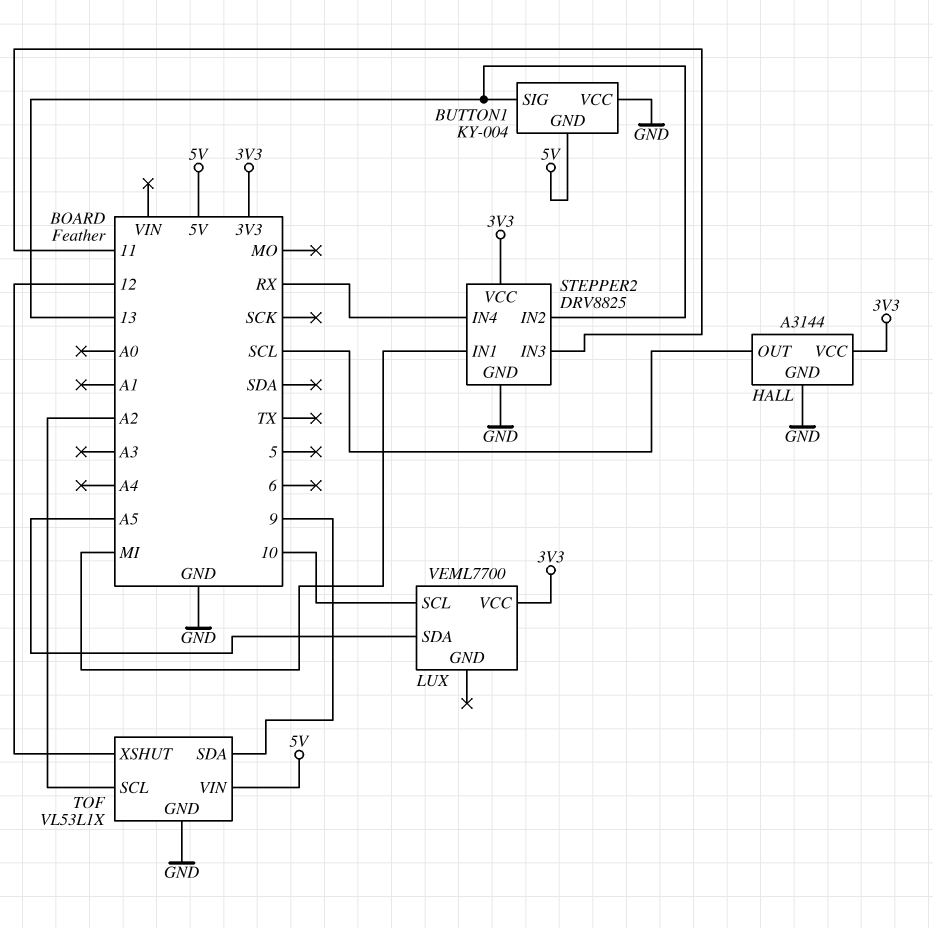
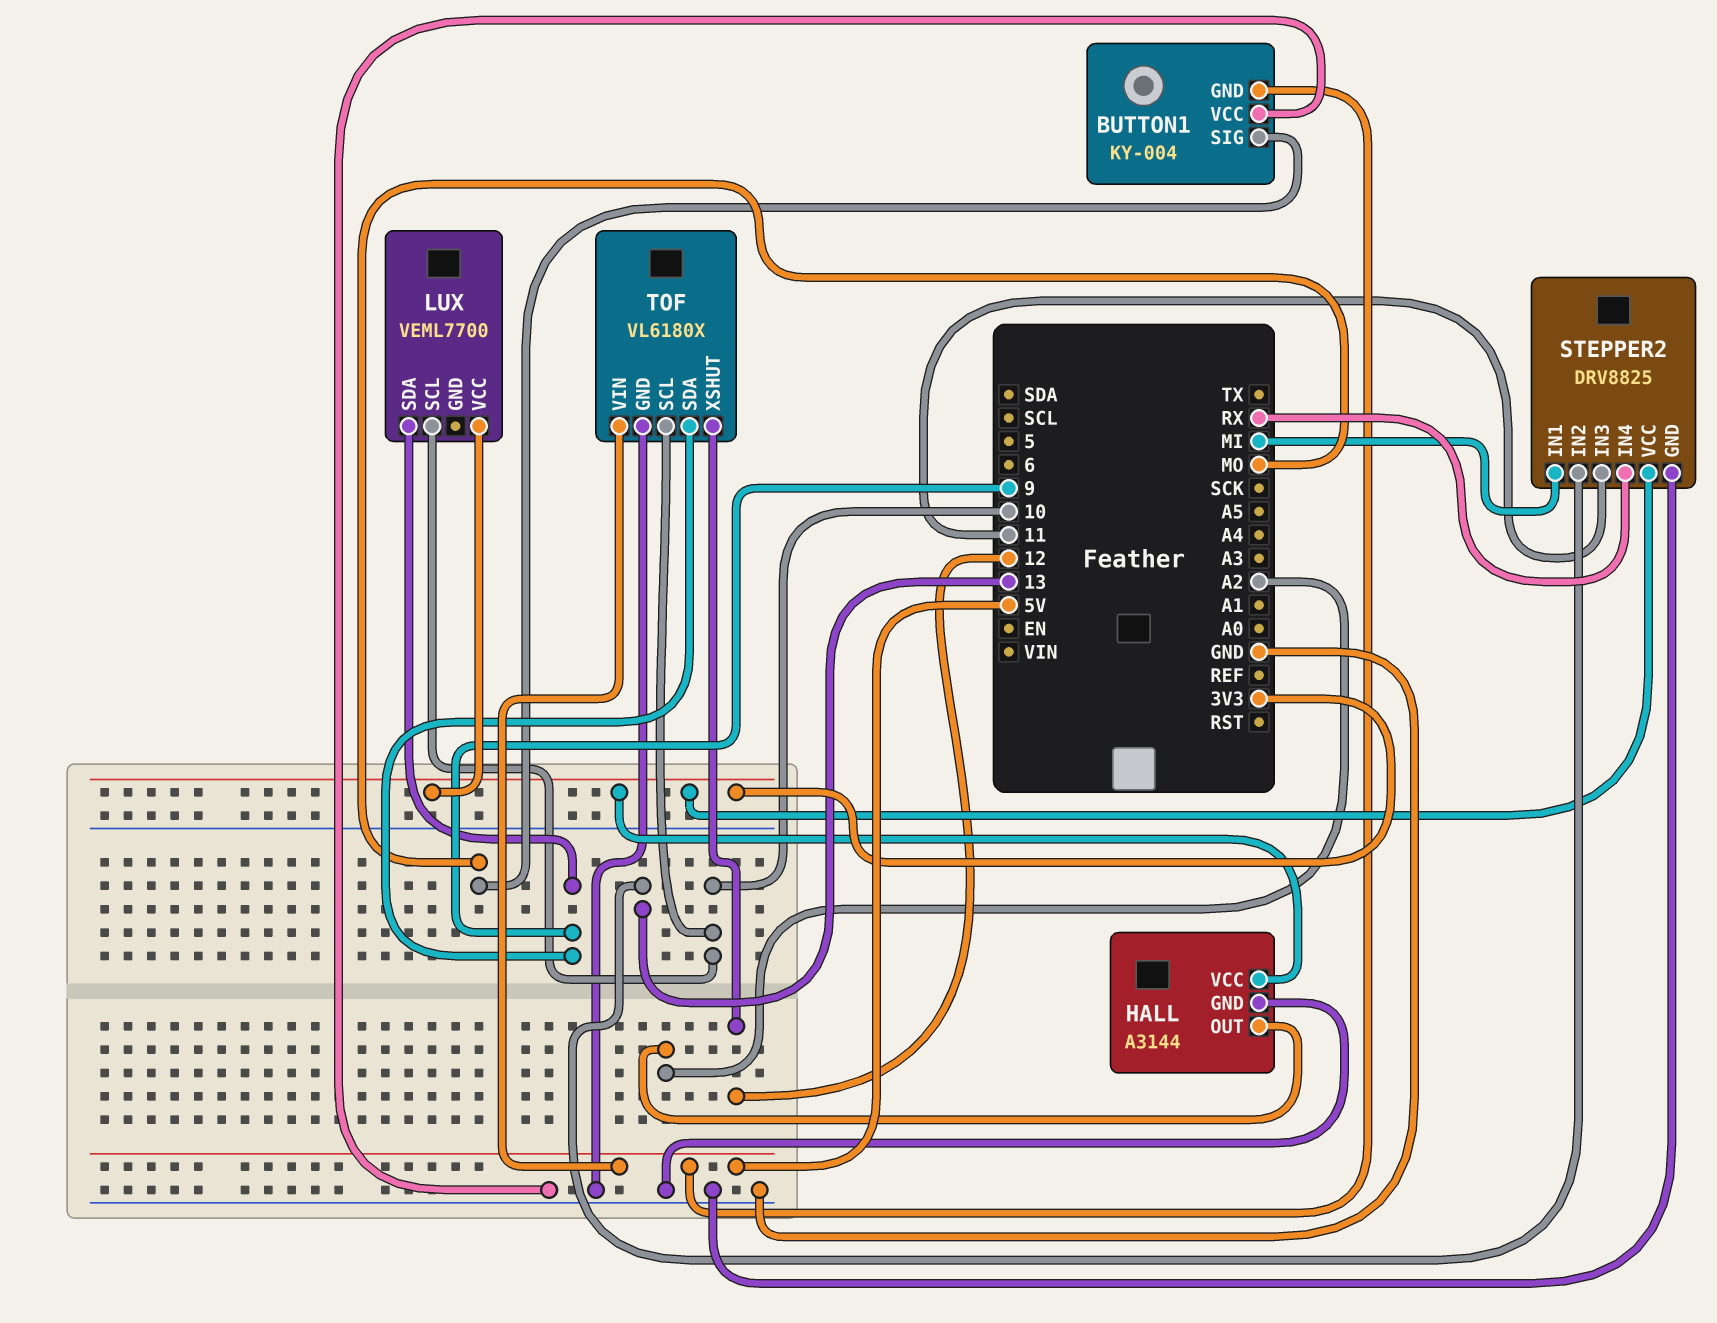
BUTTON1 pin SIG: 13 -> MO
HALL pin OUT: SCL -> A2
LUX pin SDA: A5 -> 9
TOF: VL53L1X -> VL6180X
TOF pin SCL: A2 -> 10

